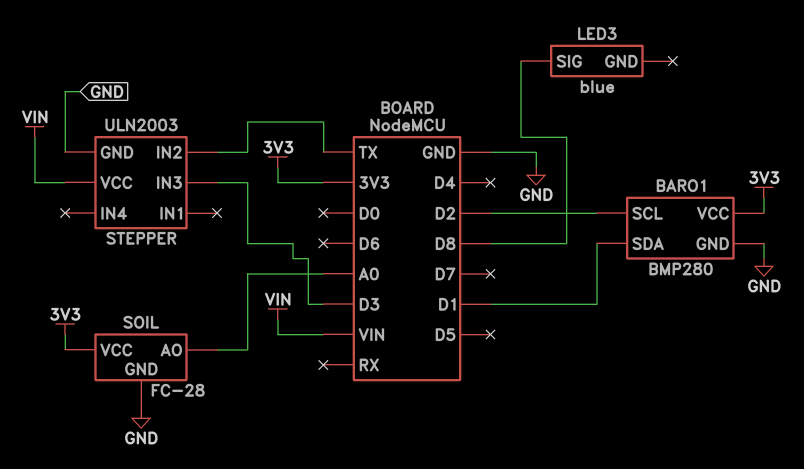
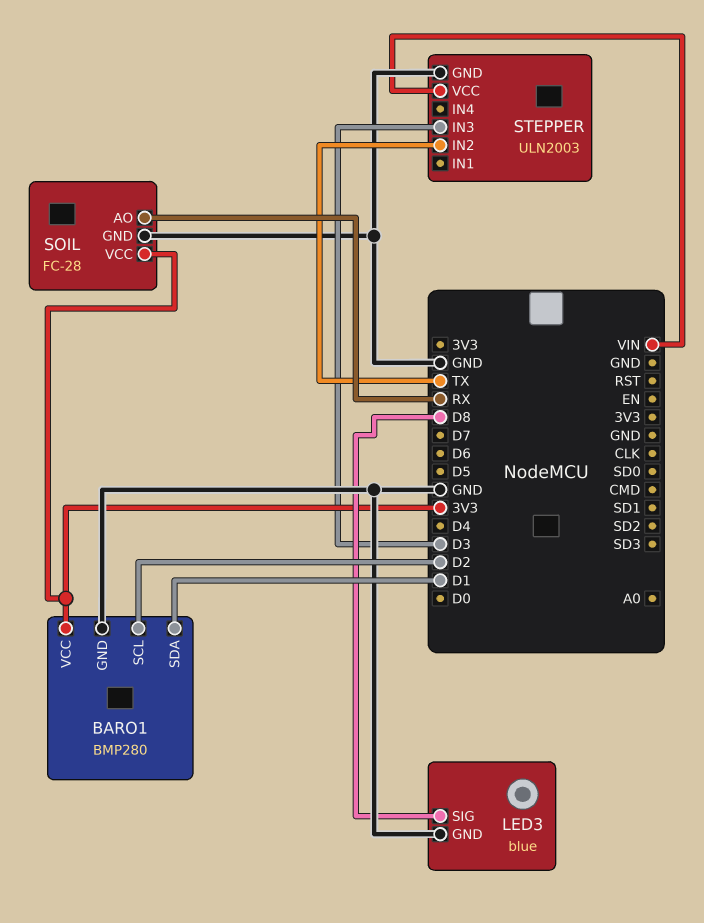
LED3 pin GND: none -> GND
SOIL pin AO: A0 -> RX

